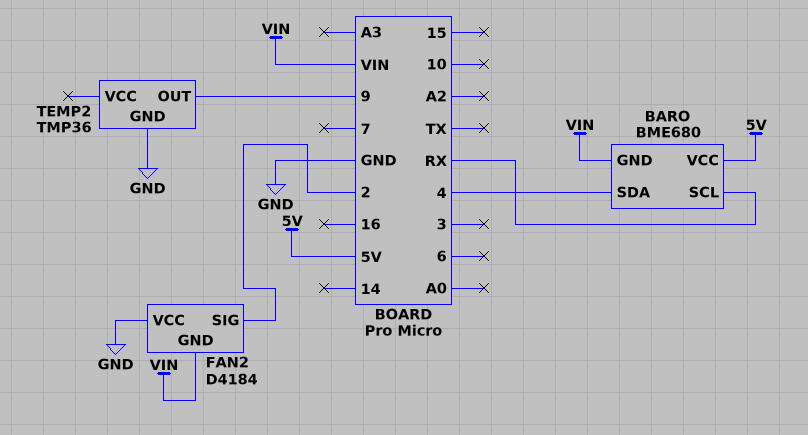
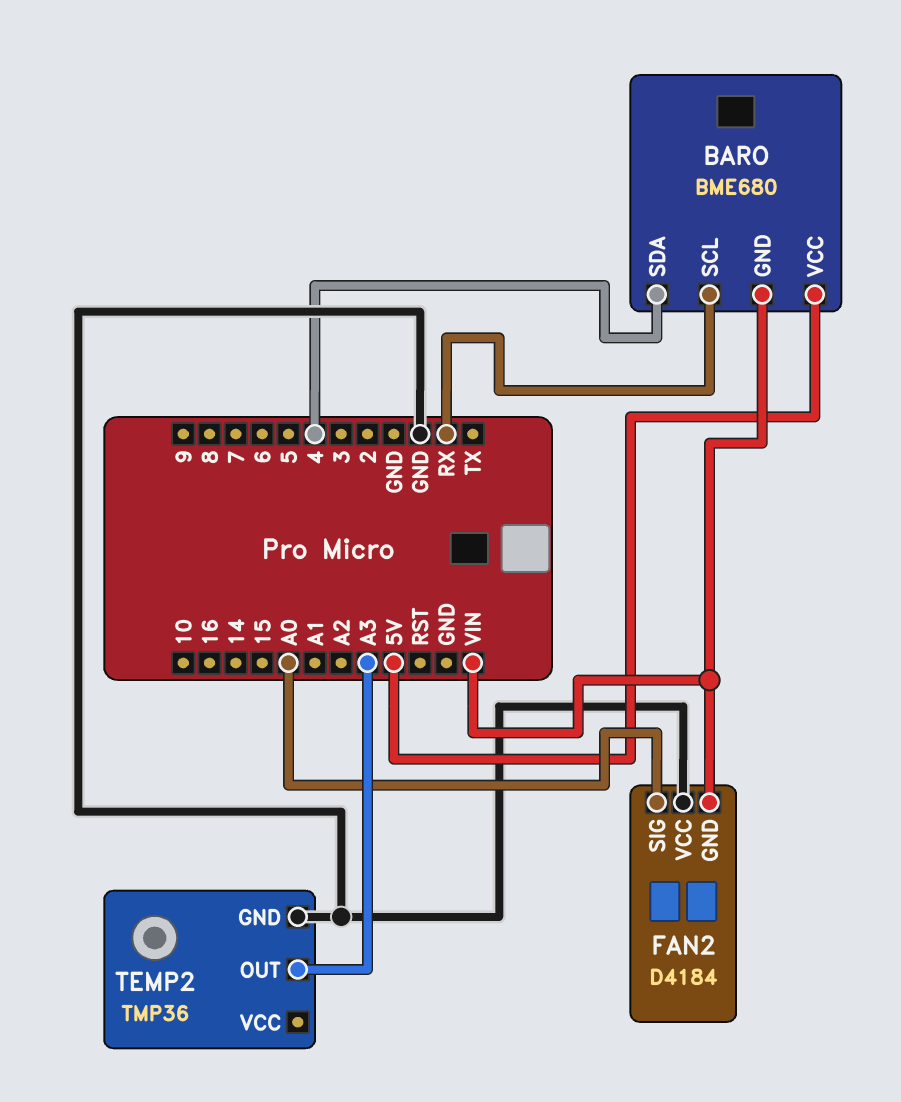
FAN2 pin SIG: 2 -> A0
TEMP2 pin OUT: 9 -> A3

